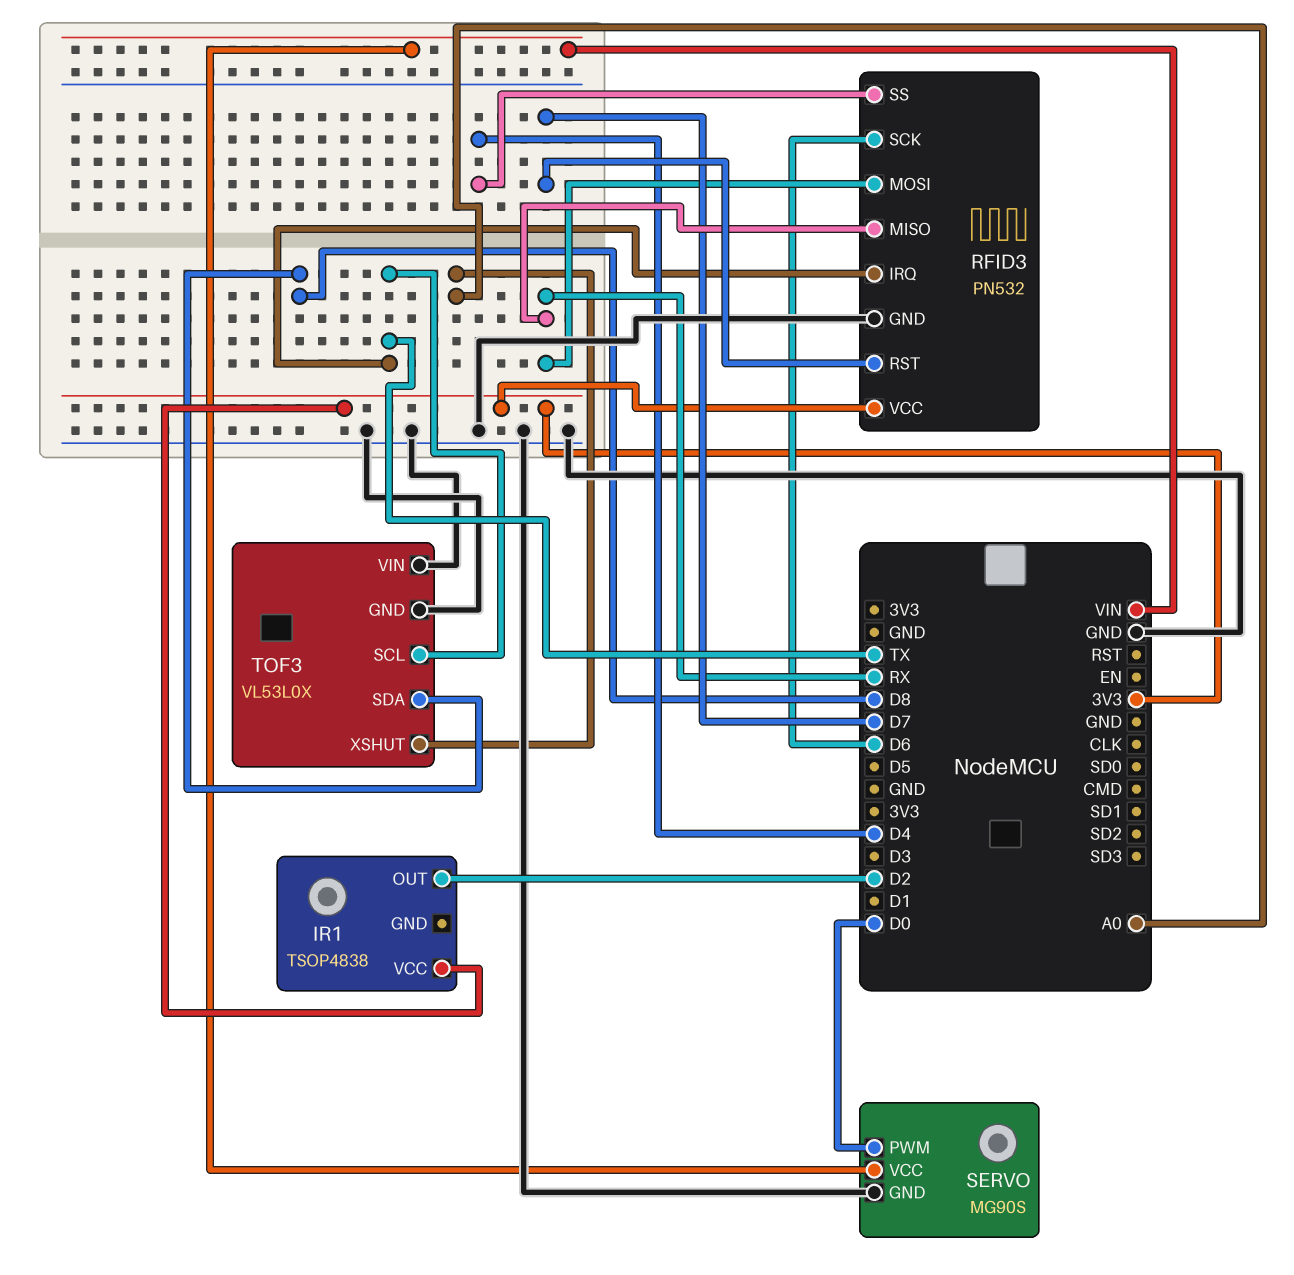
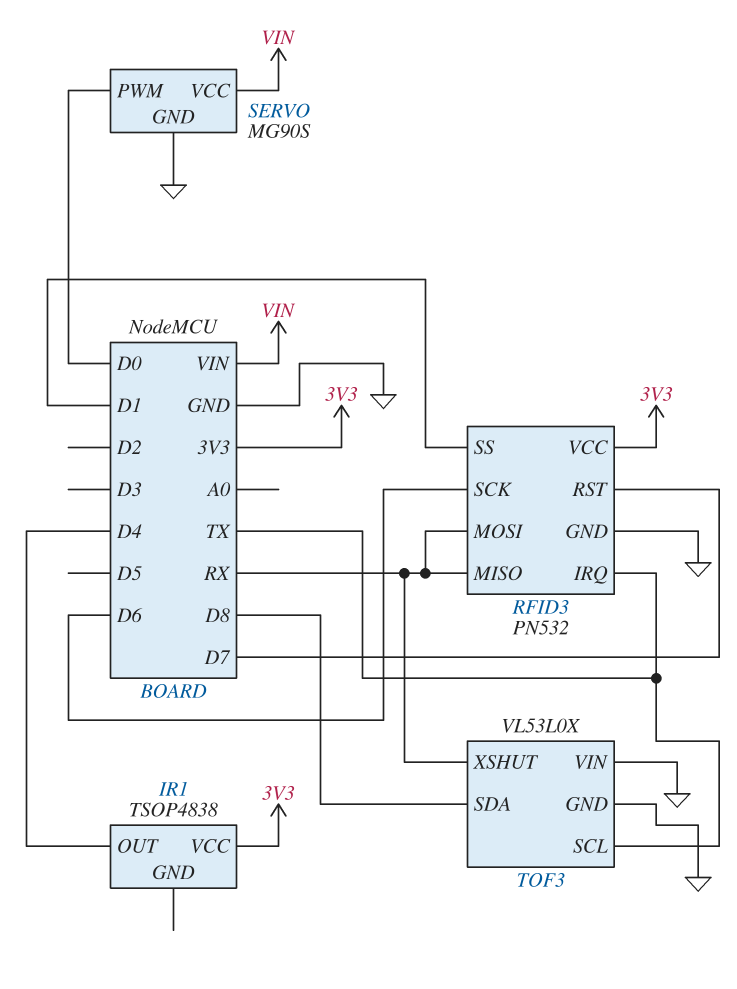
IR1 pin OUT: D2 -> D4
RFID3 pin SS: D4 -> D1
TOF3 pin XSHUT: A0 -> RX

